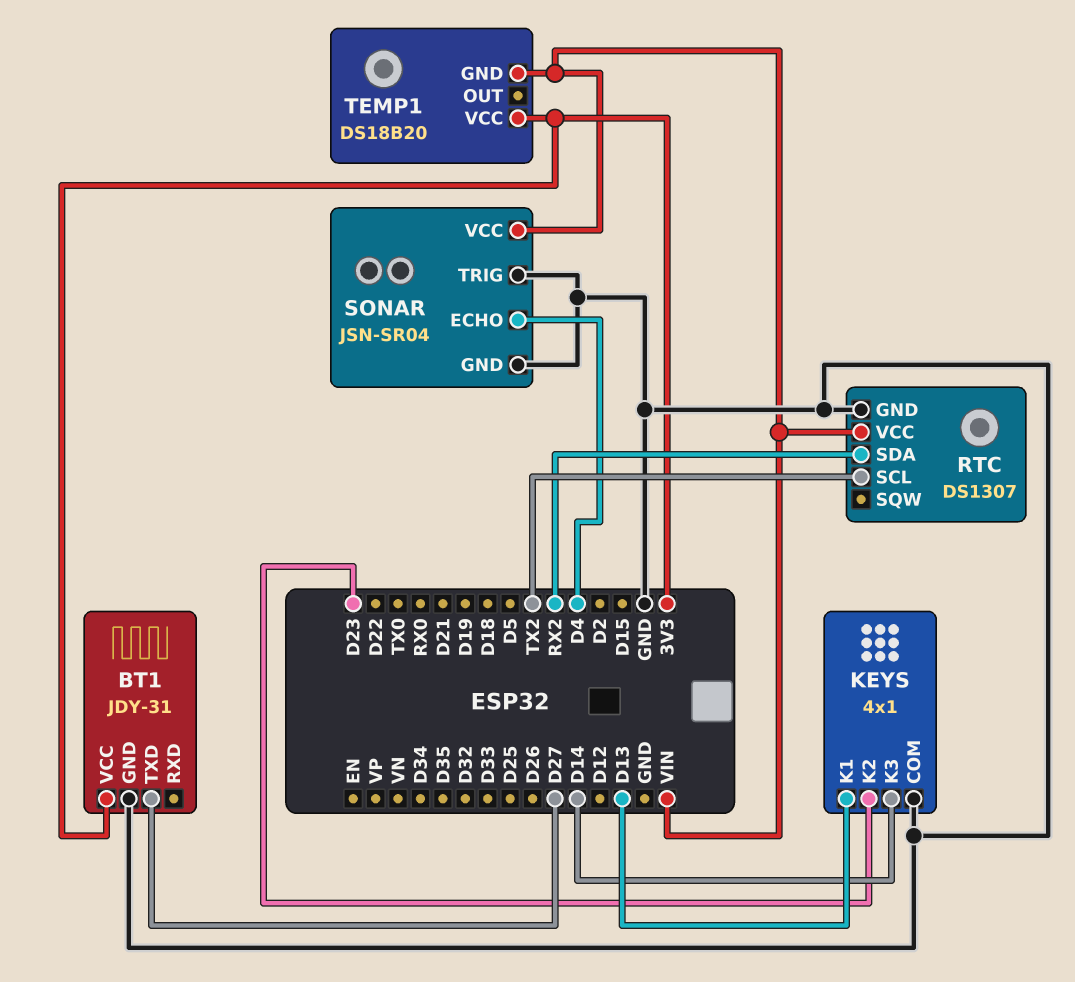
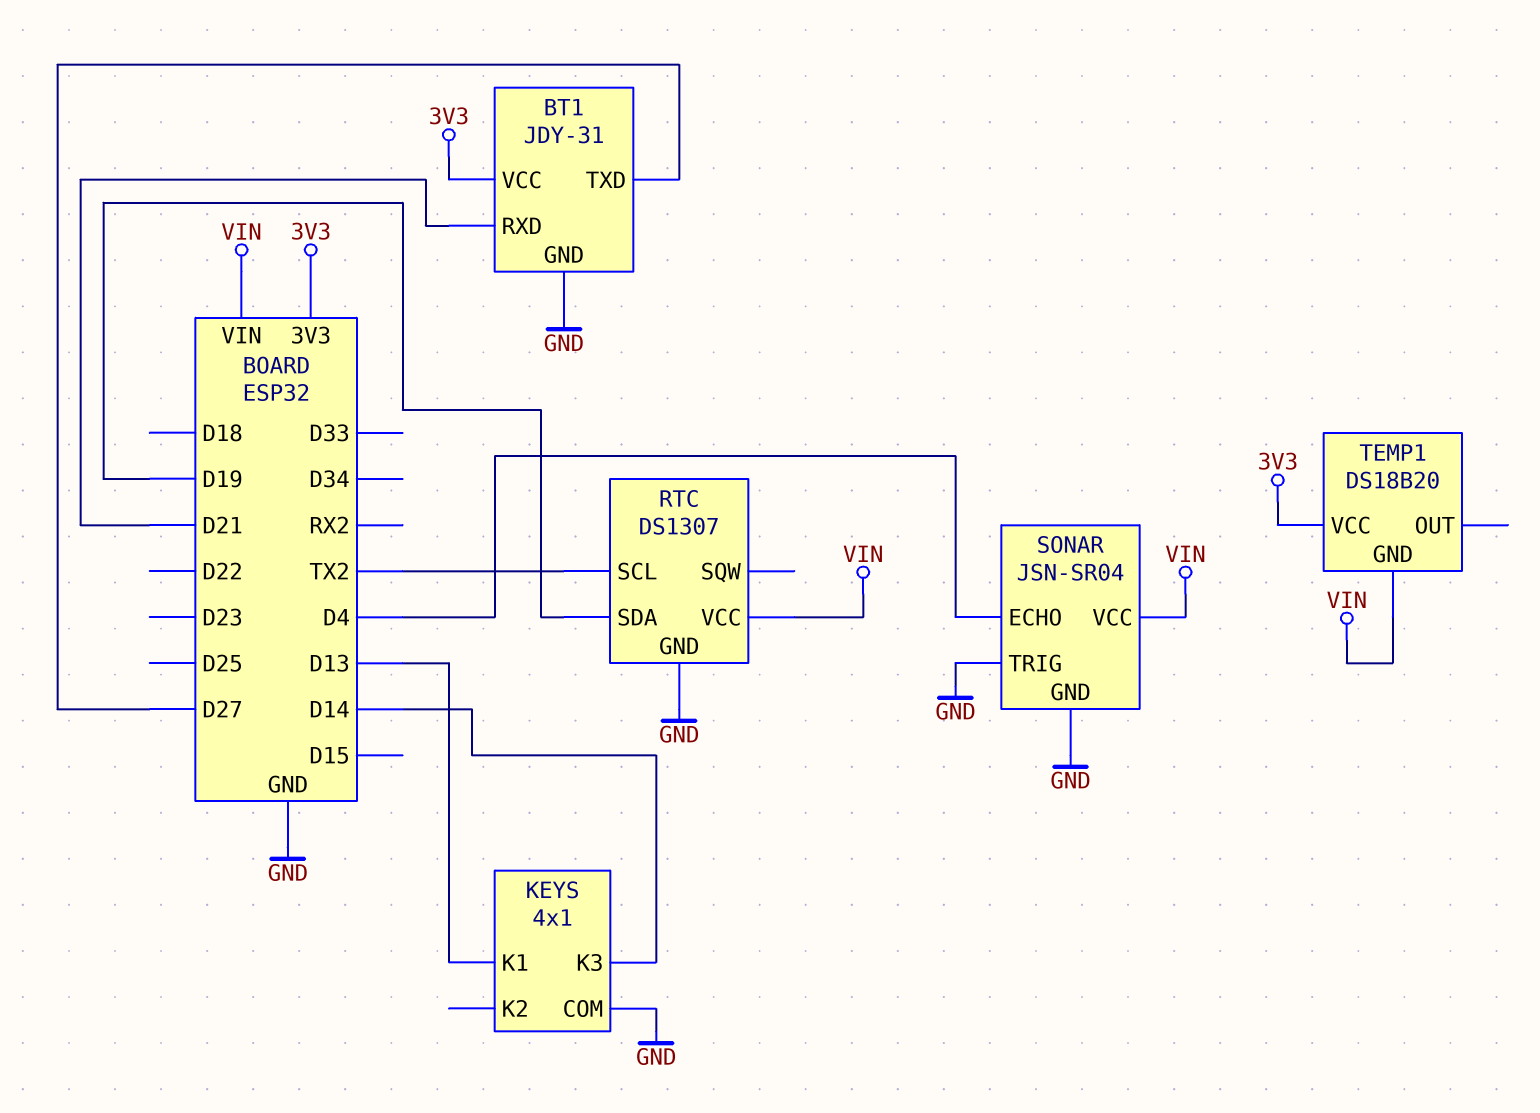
BT1 pin RXD: none -> D21
KEYS pin K2: D23 -> none
RTC pin SDA: RX2 -> D19

